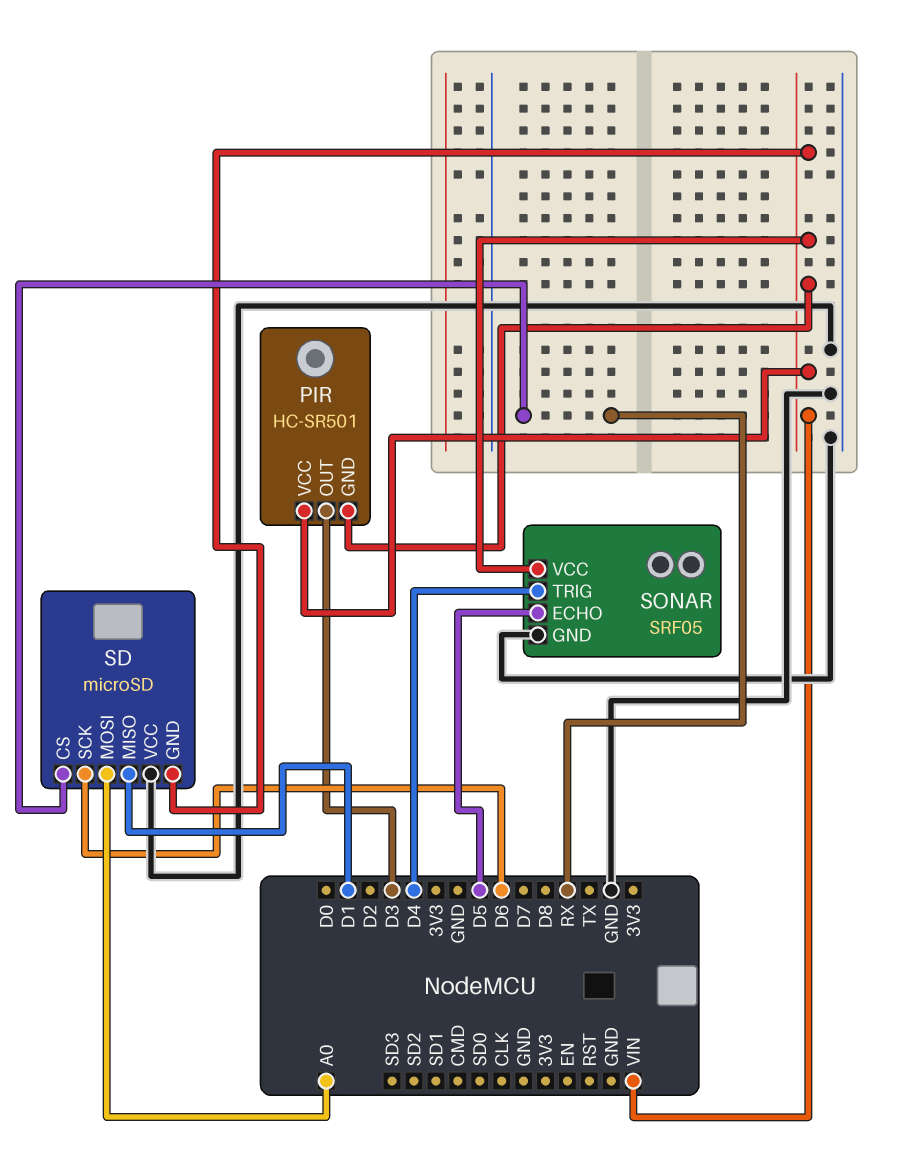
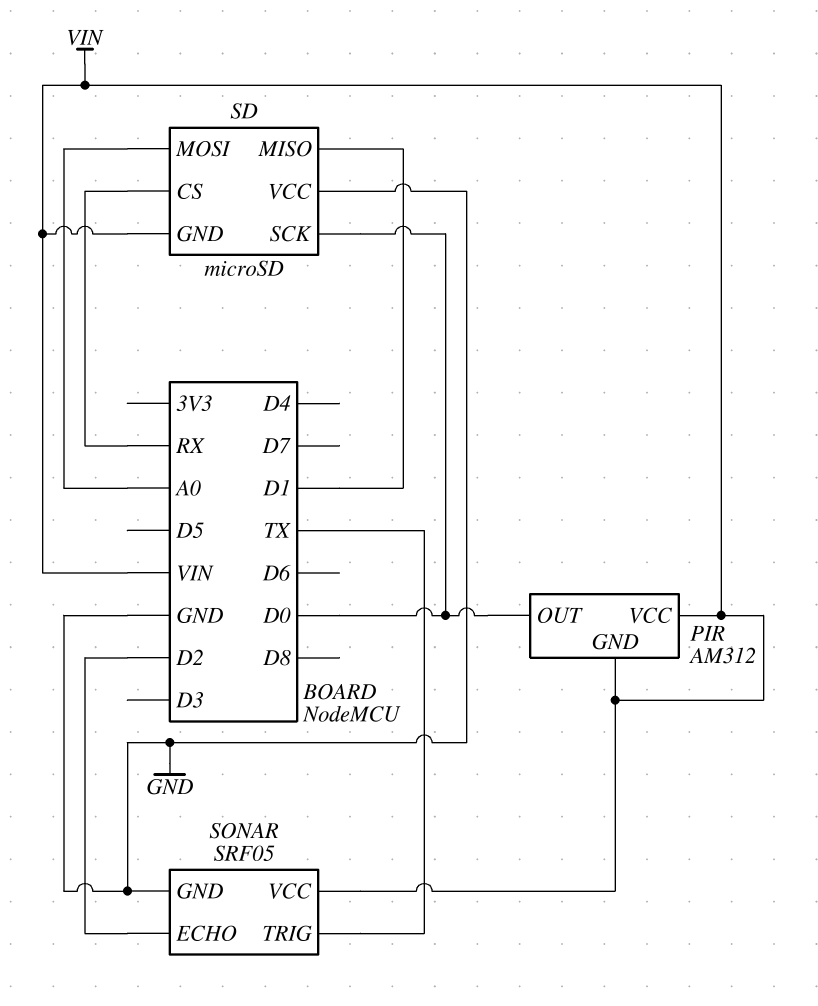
PIR: HC-SR501 -> AM312
PIR pin OUT: D3 -> D0
SD pin SCK: D6 -> D0
SONAR pin ECHO: D5 -> D2
SONAR pin TRIG: D4 -> TX

